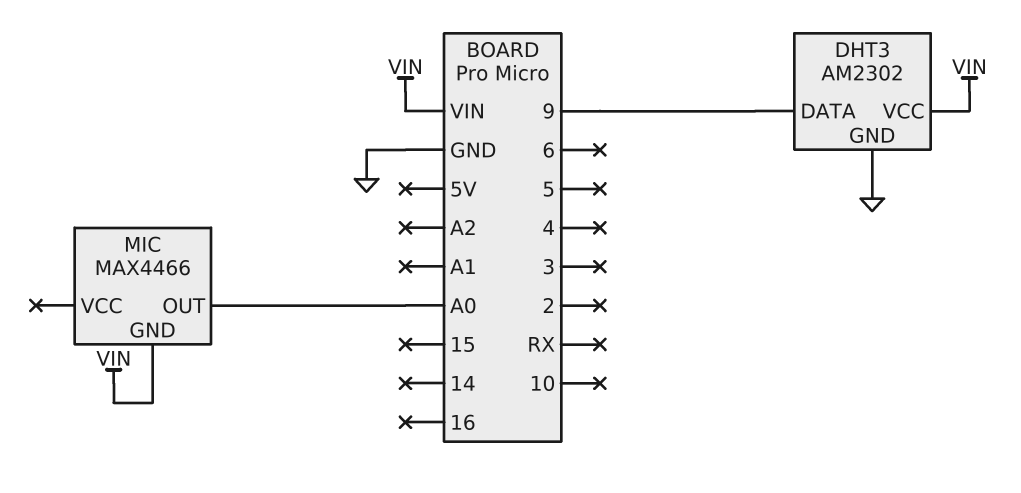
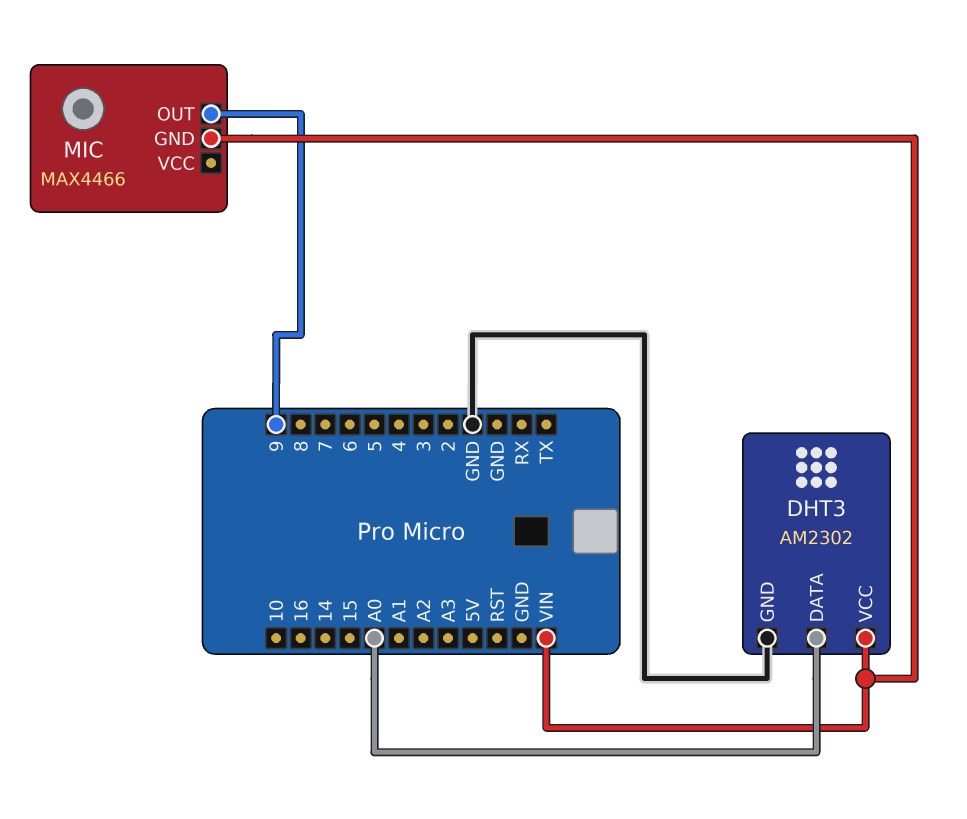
DHT3 pin DATA: 9 -> A0
MIC pin OUT: A0 -> 9

